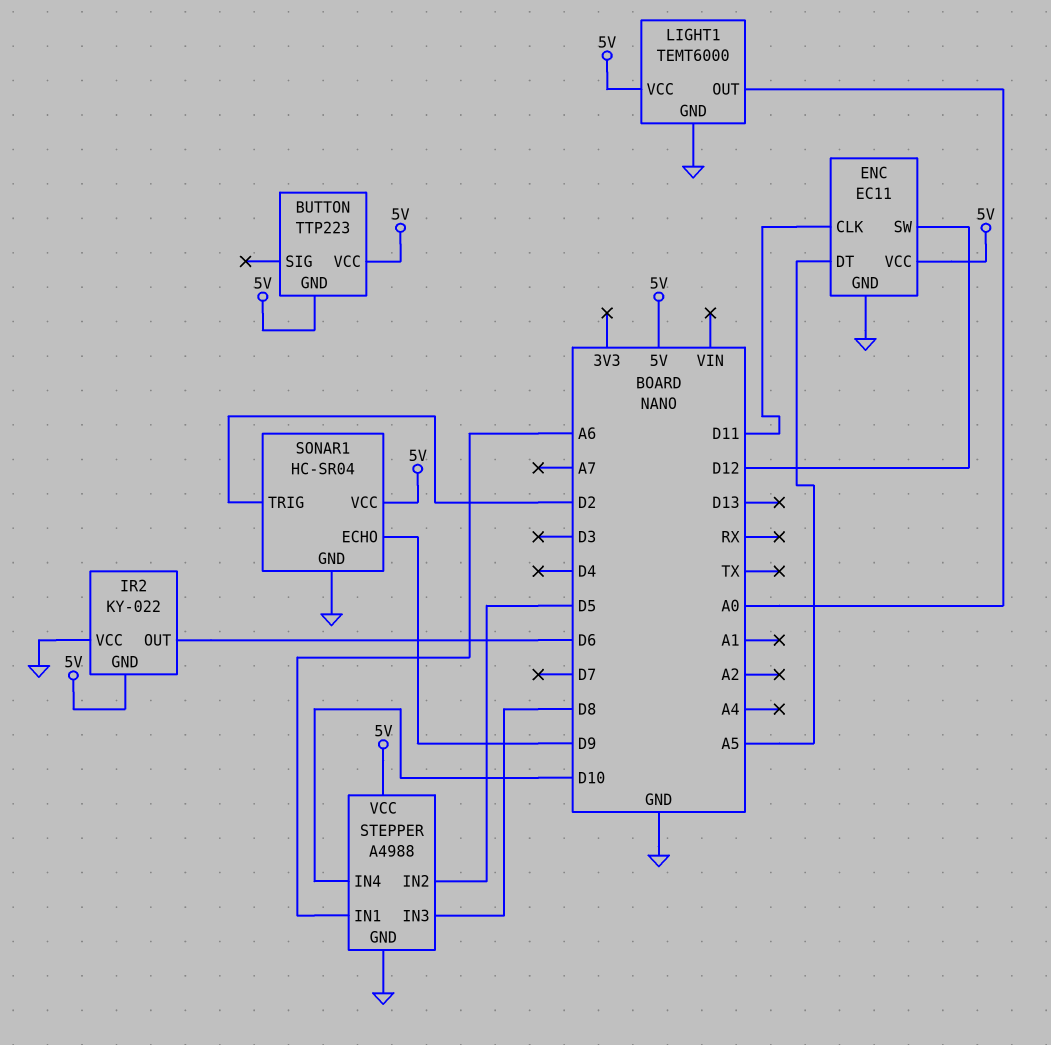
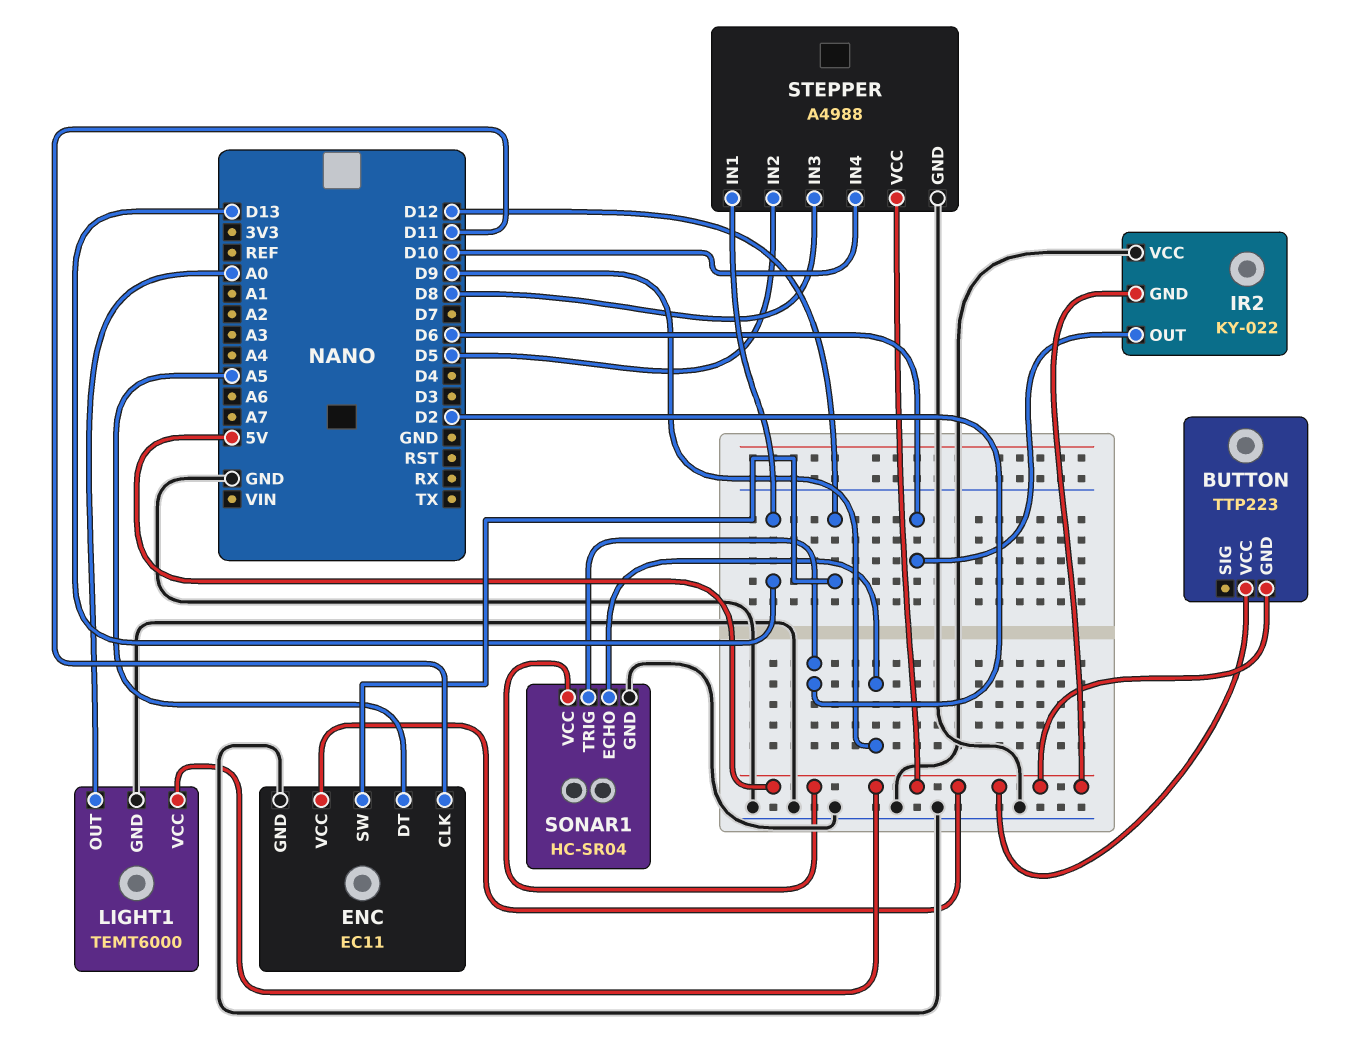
STEPPER pin IN1: A6 -> D13

